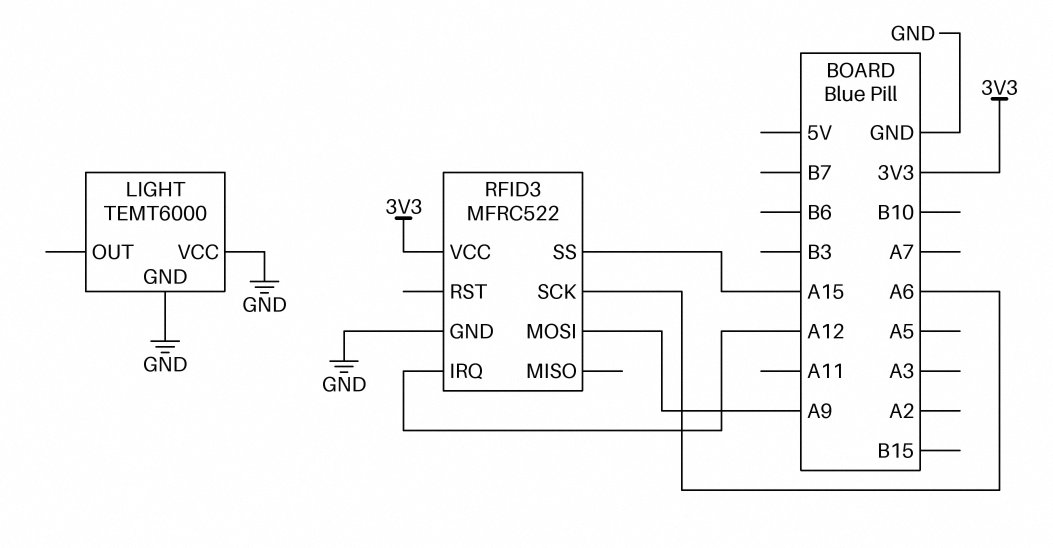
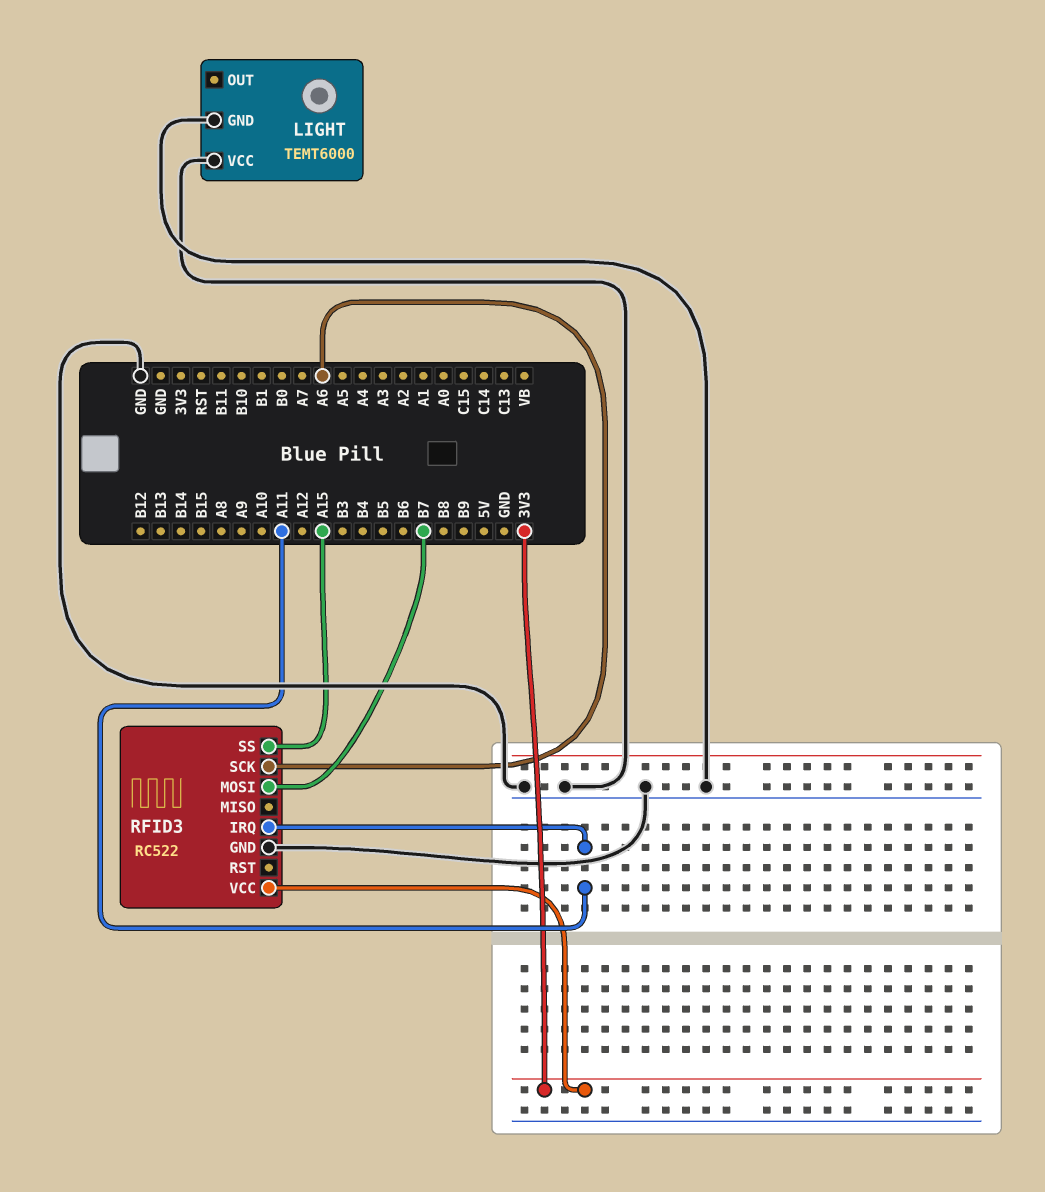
RFID3: MFRC522 -> RC522
RFID3 pin IRQ: A12 -> A11
RFID3 pin MOSI: A9 -> B7

